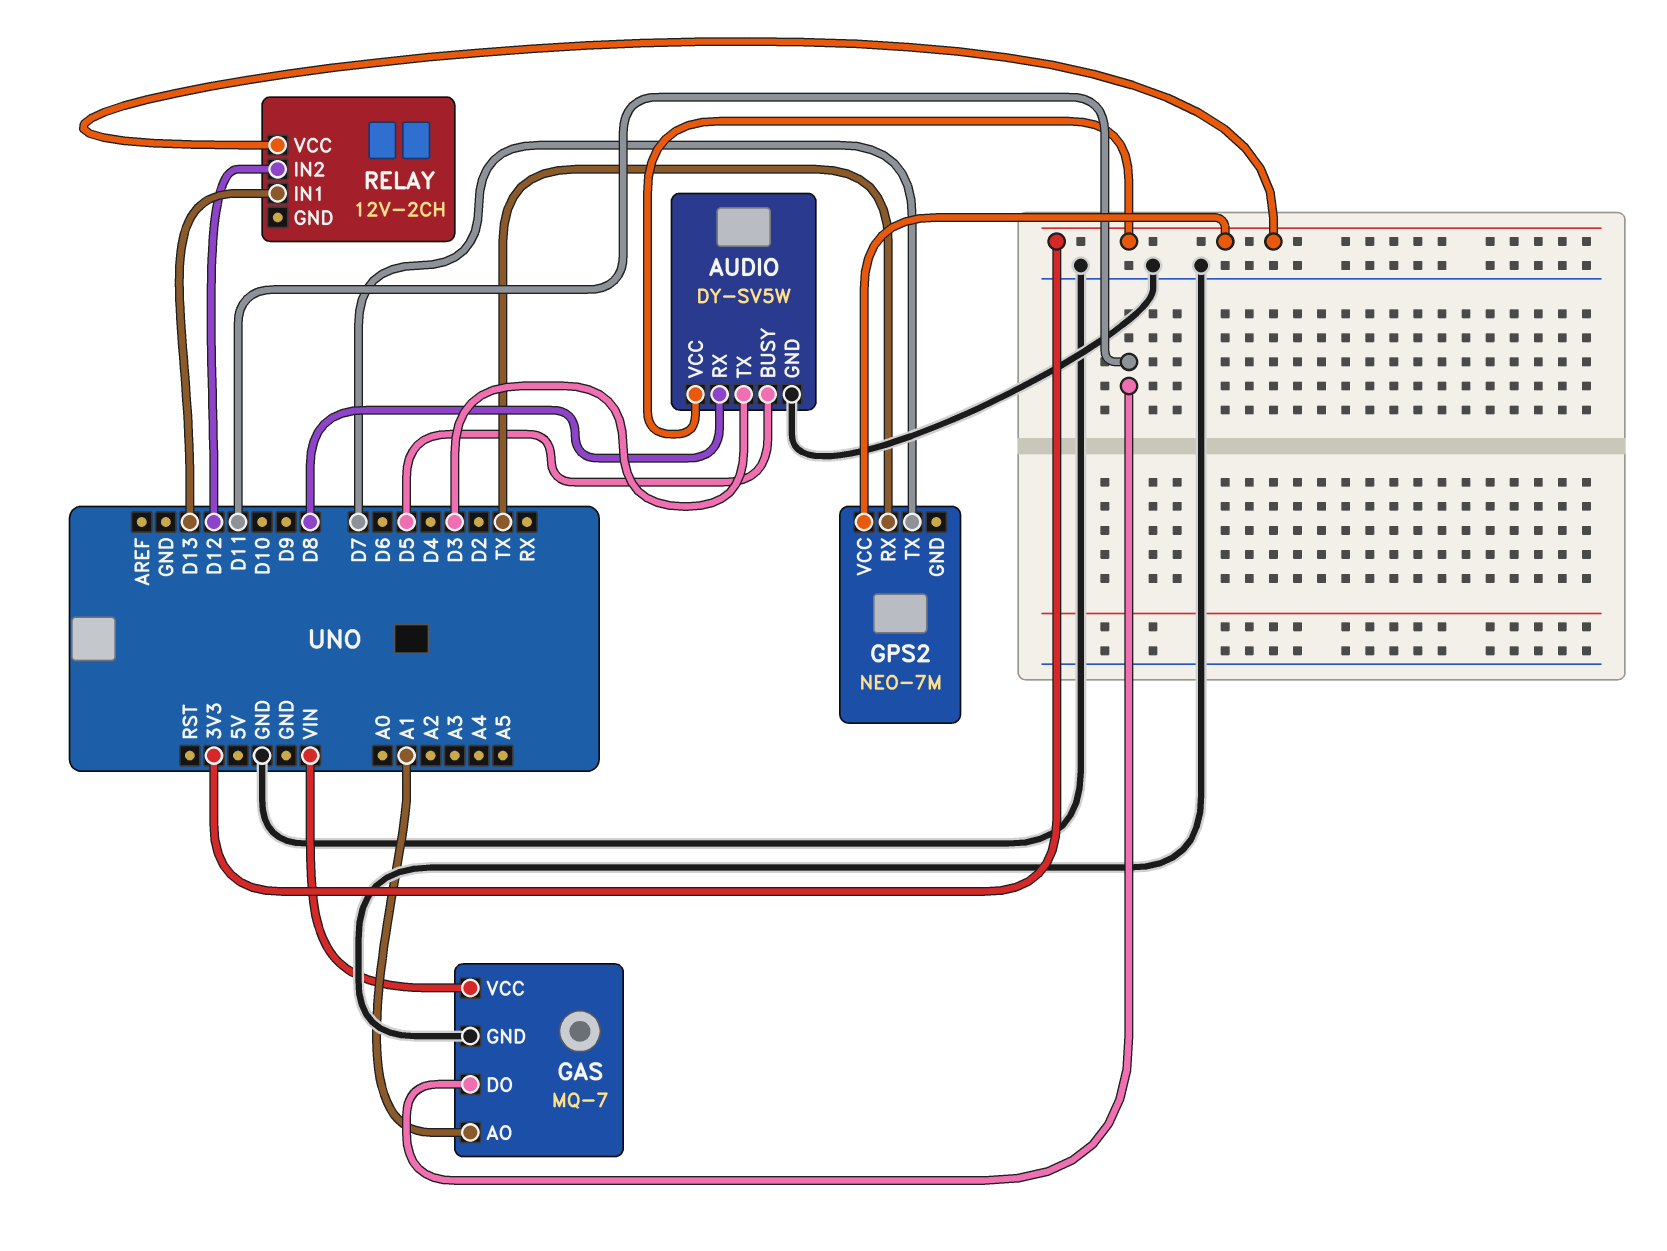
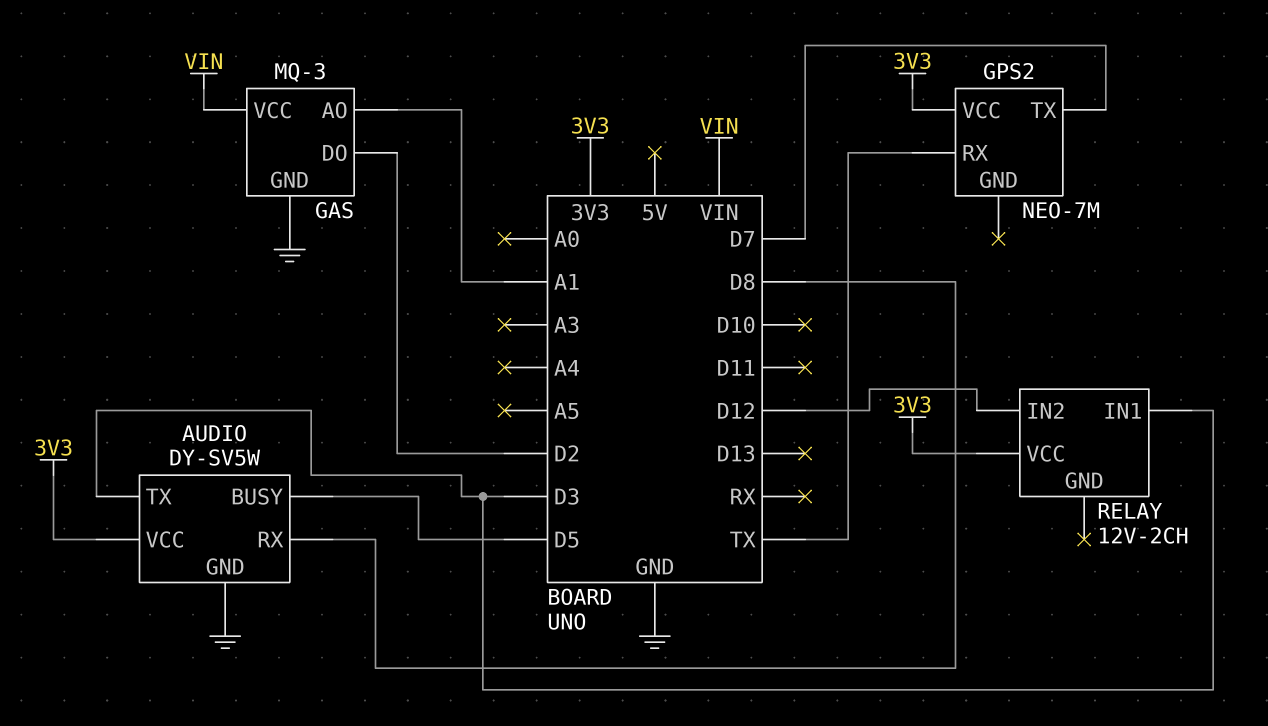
GAS: MQ-7 -> MQ-3
GAS pin DO: D11 -> D2
RELAY pin IN1: D13 -> D3

